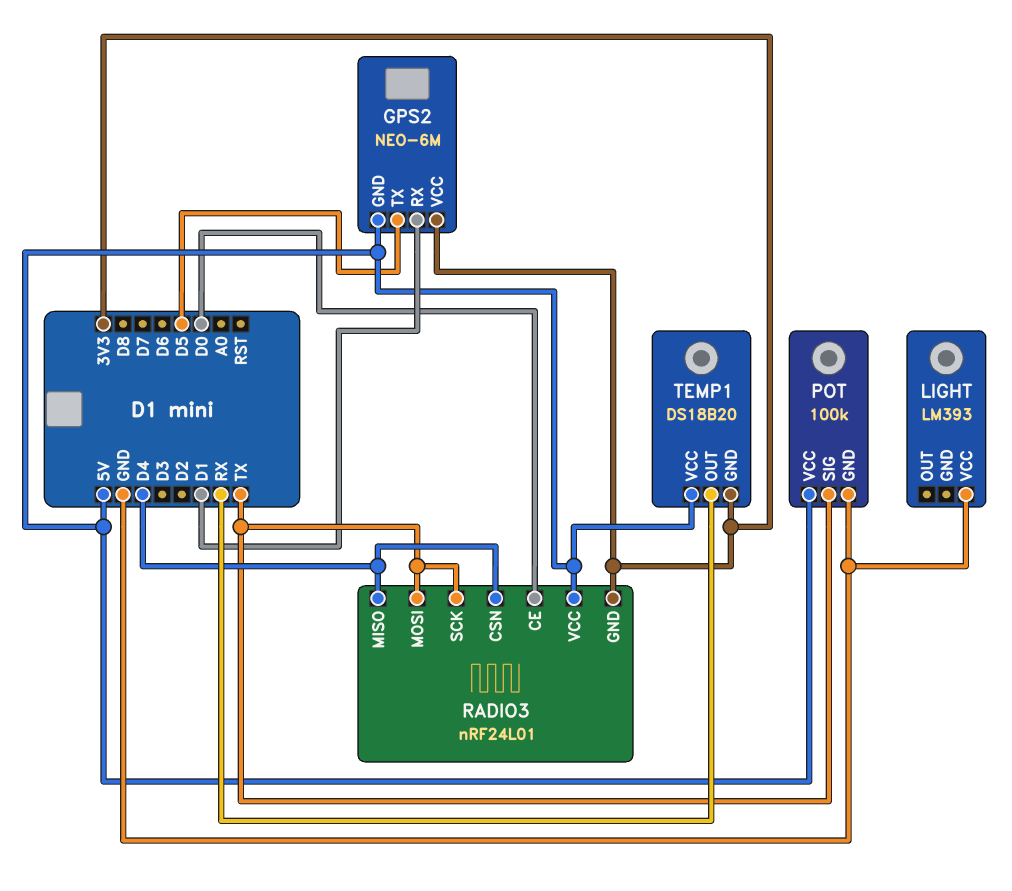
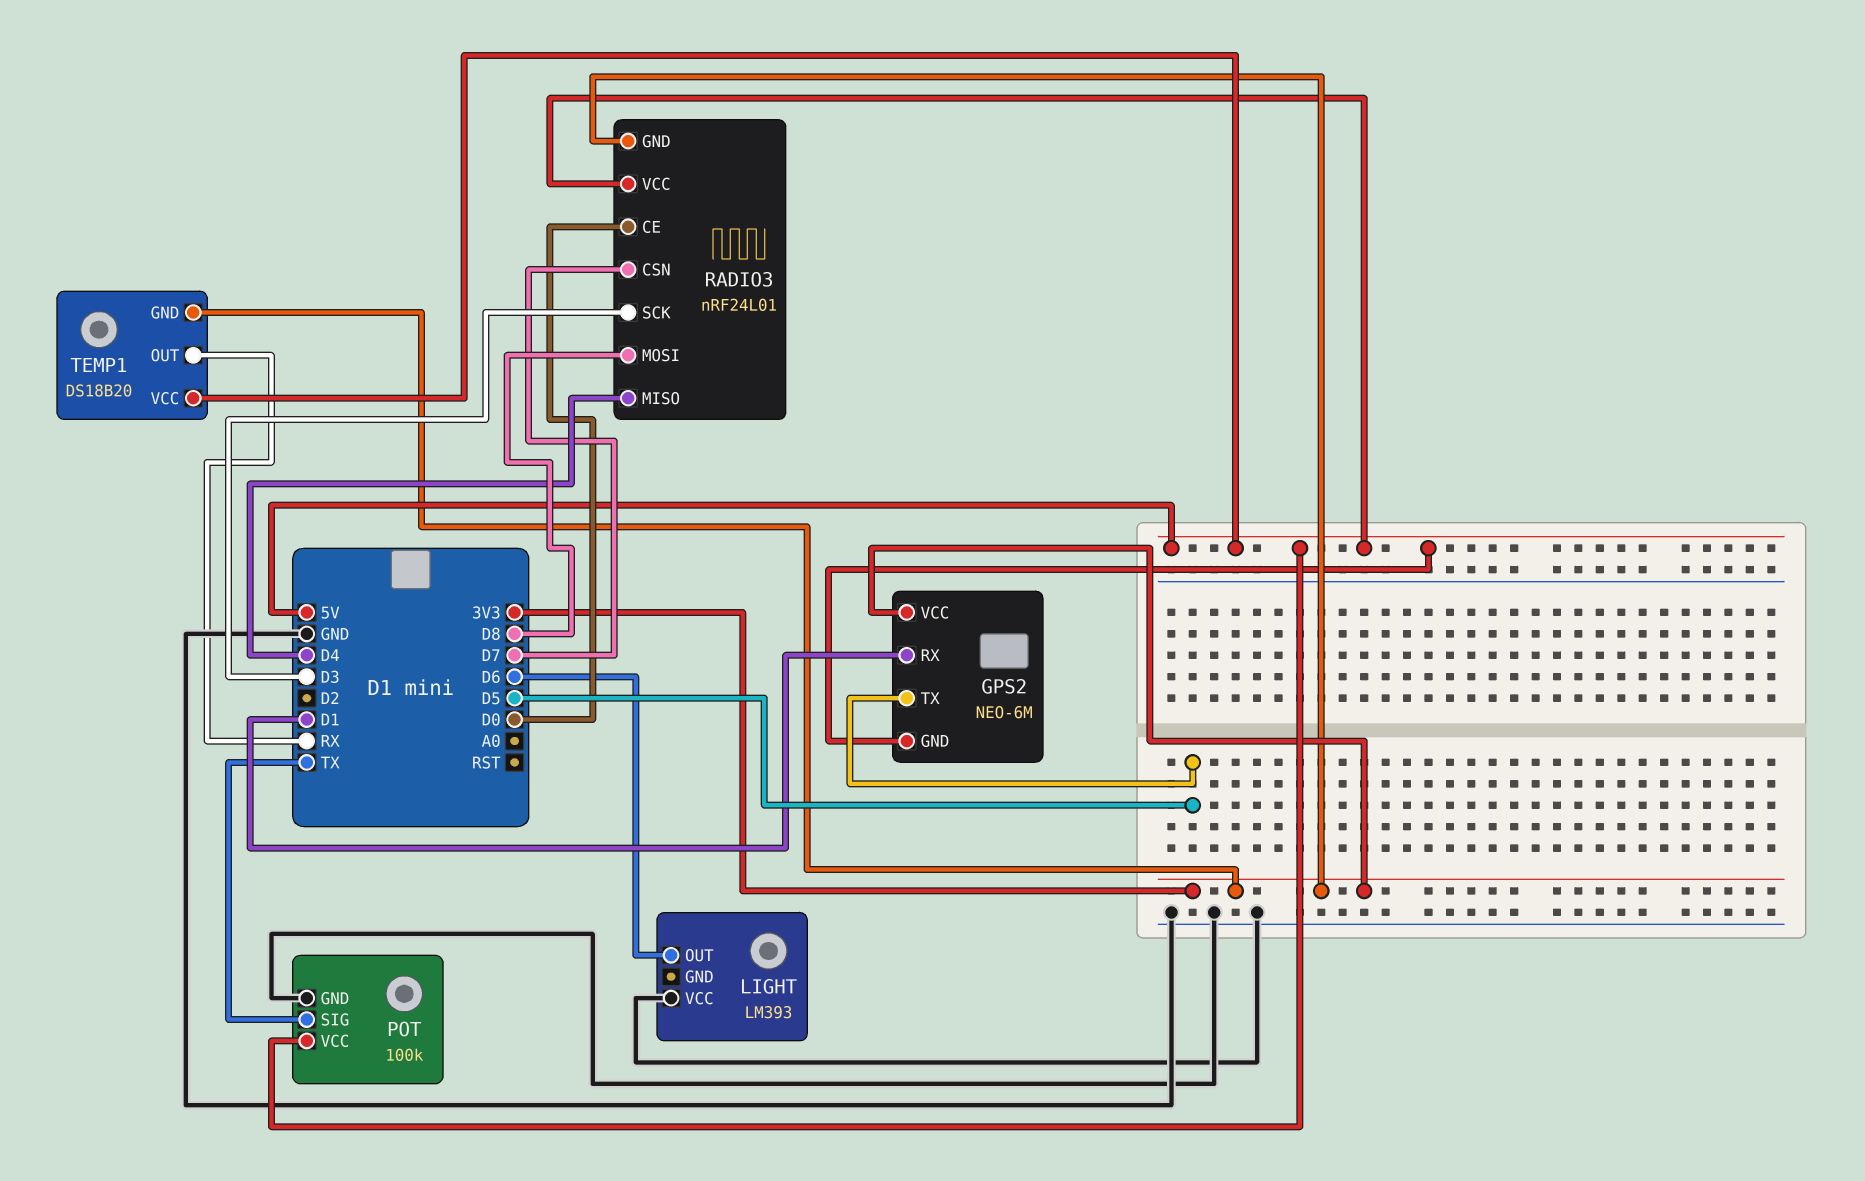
LIGHT pin OUT: none -> D6
RADIO3 pin CSN: D4 -> D7
RADIO3 pin MOSI: TX -> D8
RADIO3 pin SCK: TX -> D3

